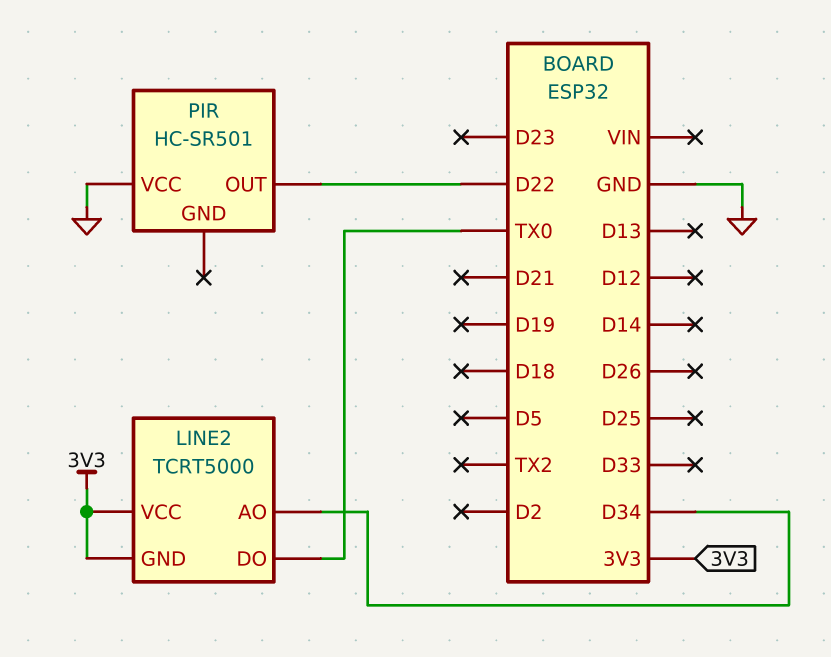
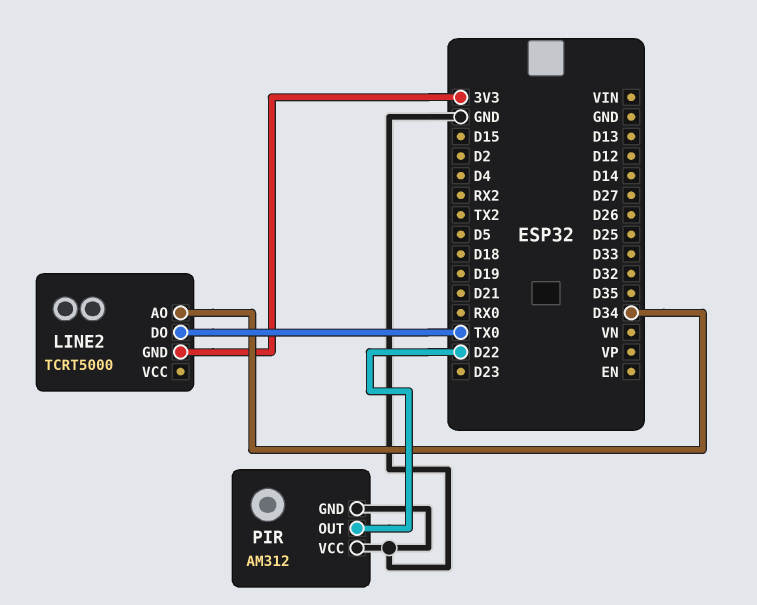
LINE2 pin VCC: 3V3 -> none
PIR: HC-SR501 -> AM312
PIR pin GND: none -> GND

